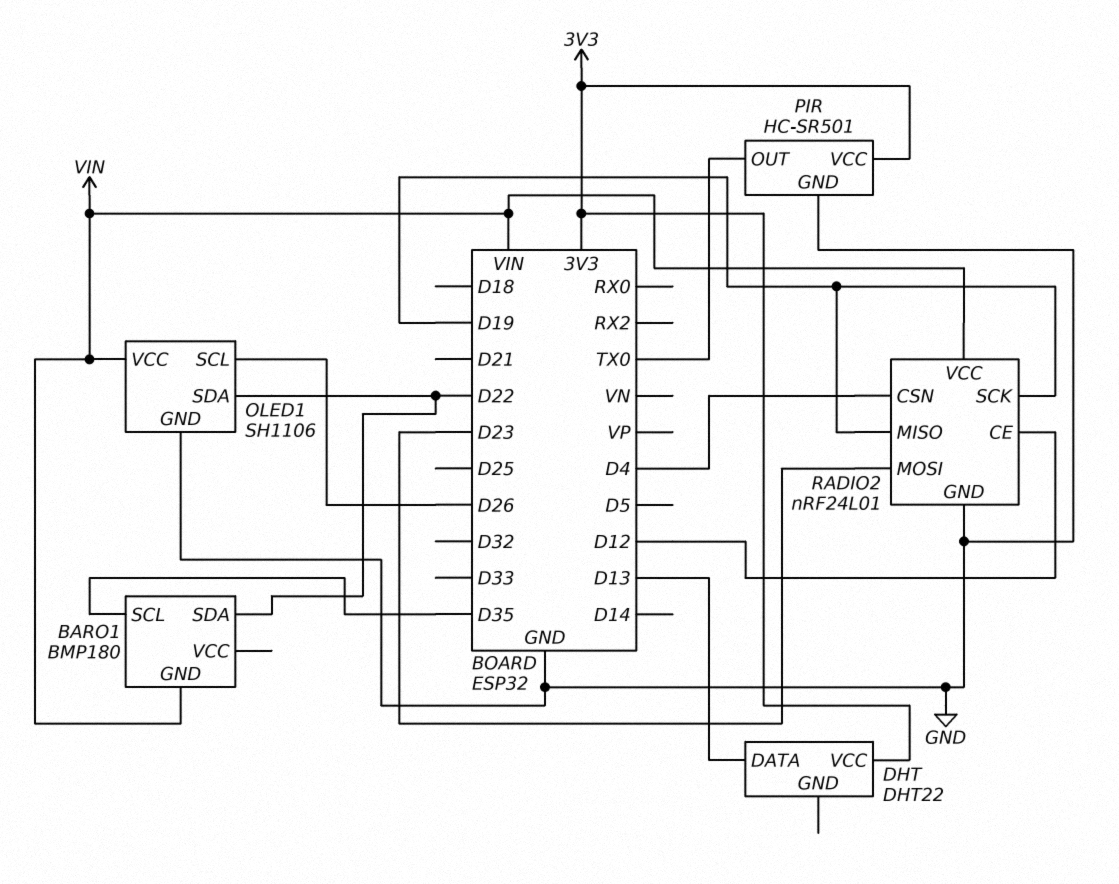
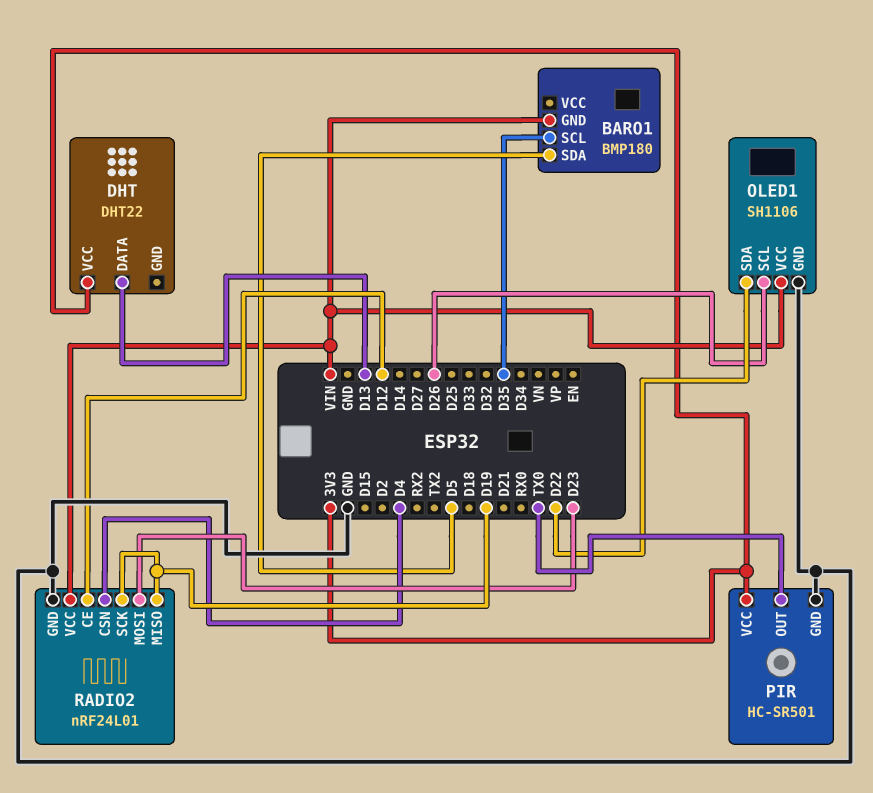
BARO1 pin SDA: D22 -> D5

